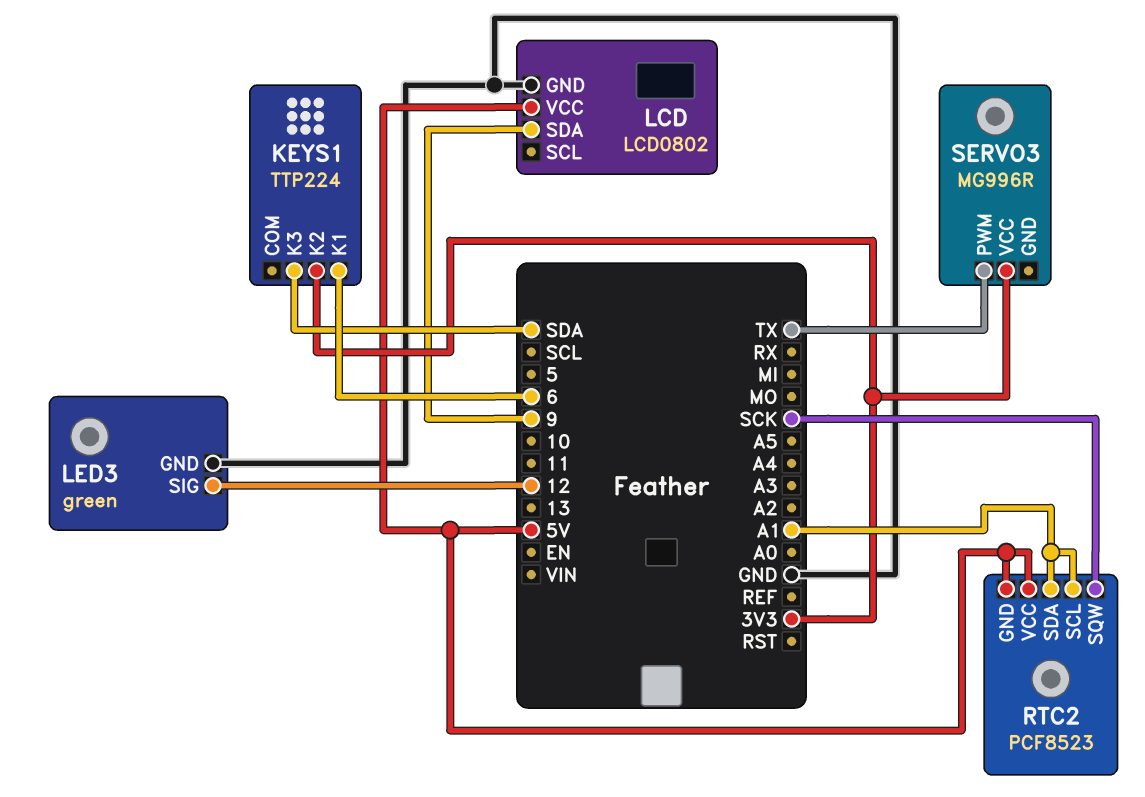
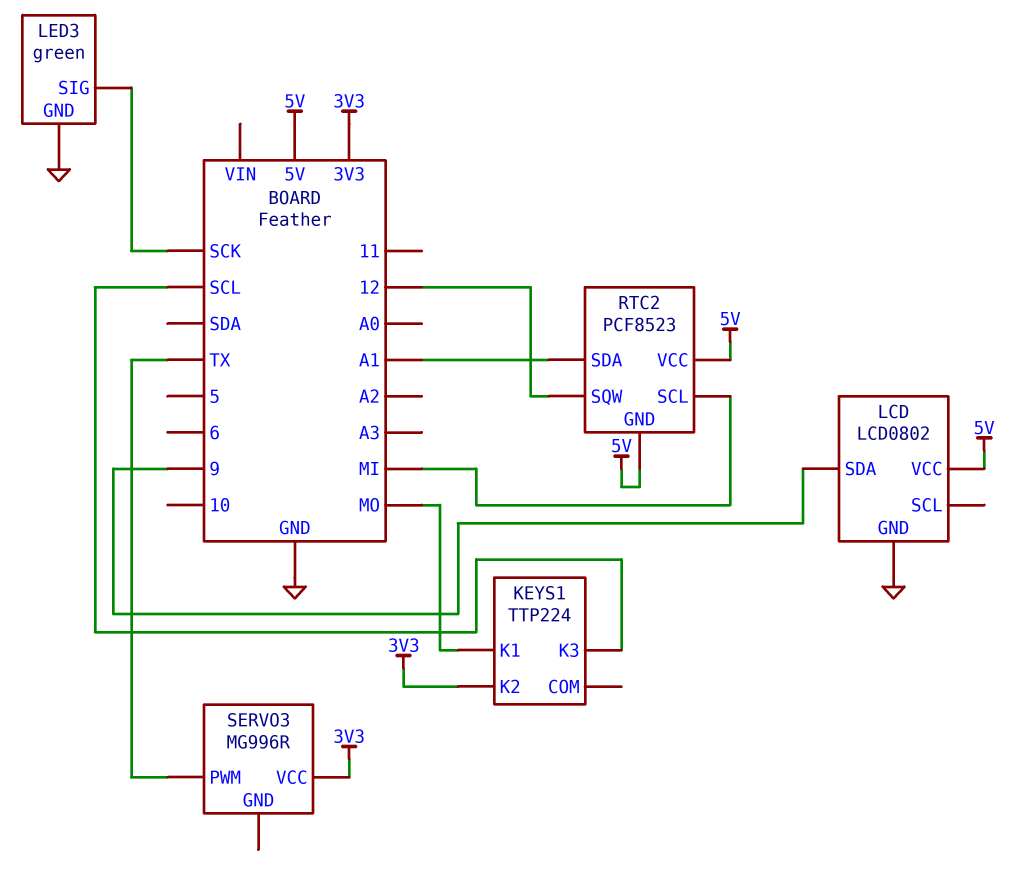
KEYS1 pin K1: 6 -> MO
KEYS1 pin K3: SDA -> SCL
LED3 pin SIG: 12 -> SCK
RTC2 pin SCL: A1 -> MI
RTC2 pin SQW: SCK -> 12

